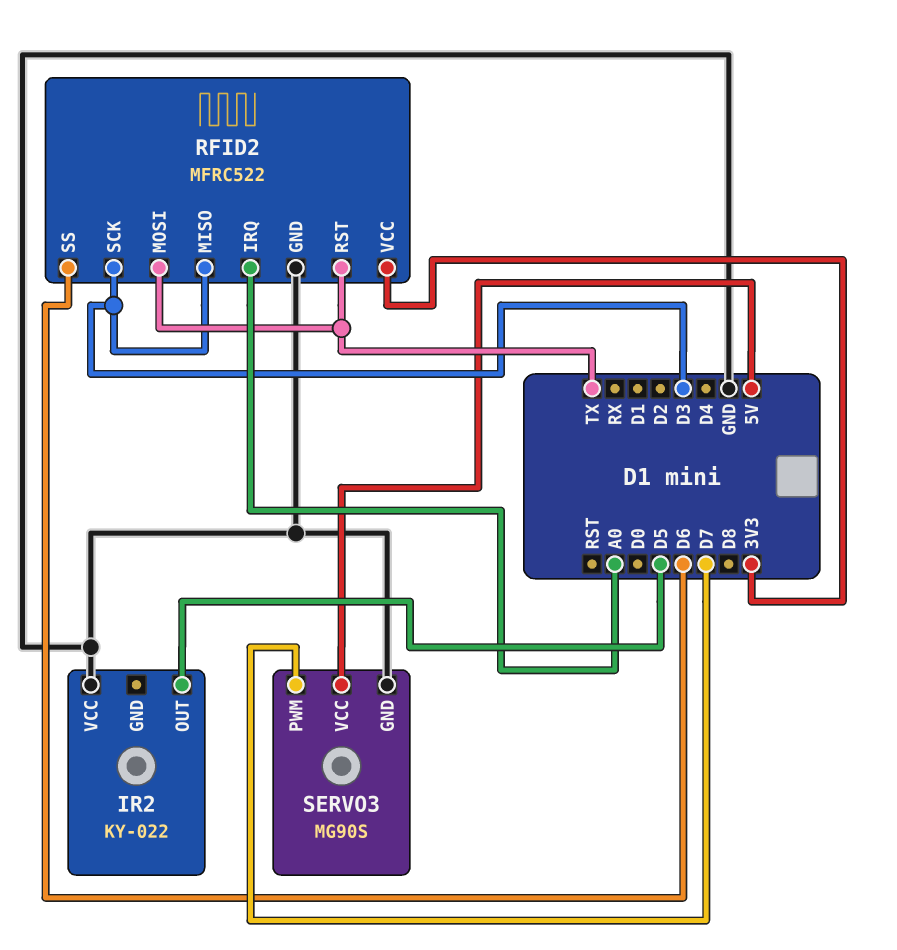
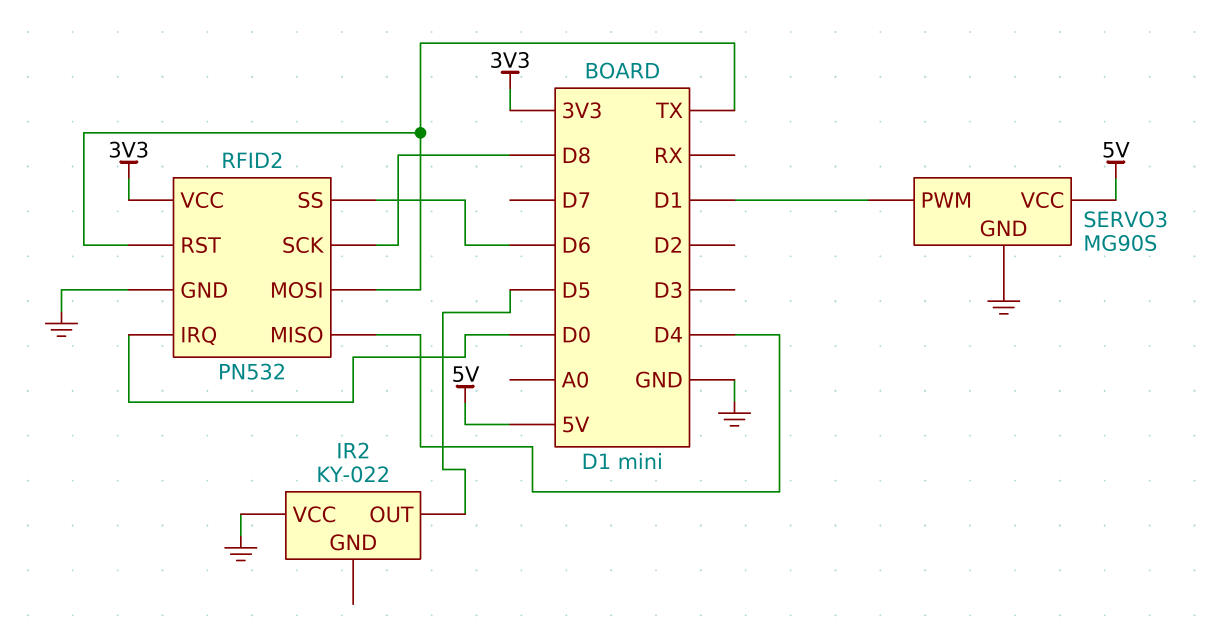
RFID2: MFRC522 -> PN532
RFID2 pin IRQ: A0 -> D0
RFID2 pin MISO: D3 -> D4
RFID2 pin SCK: D3 -> D8
SERVO3 pin PWM: D7 -> D1

